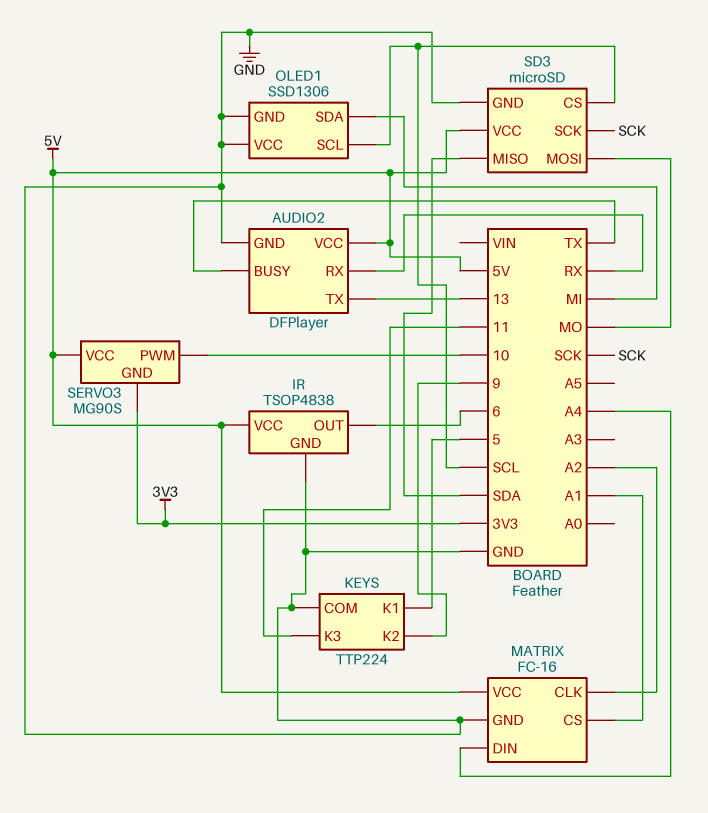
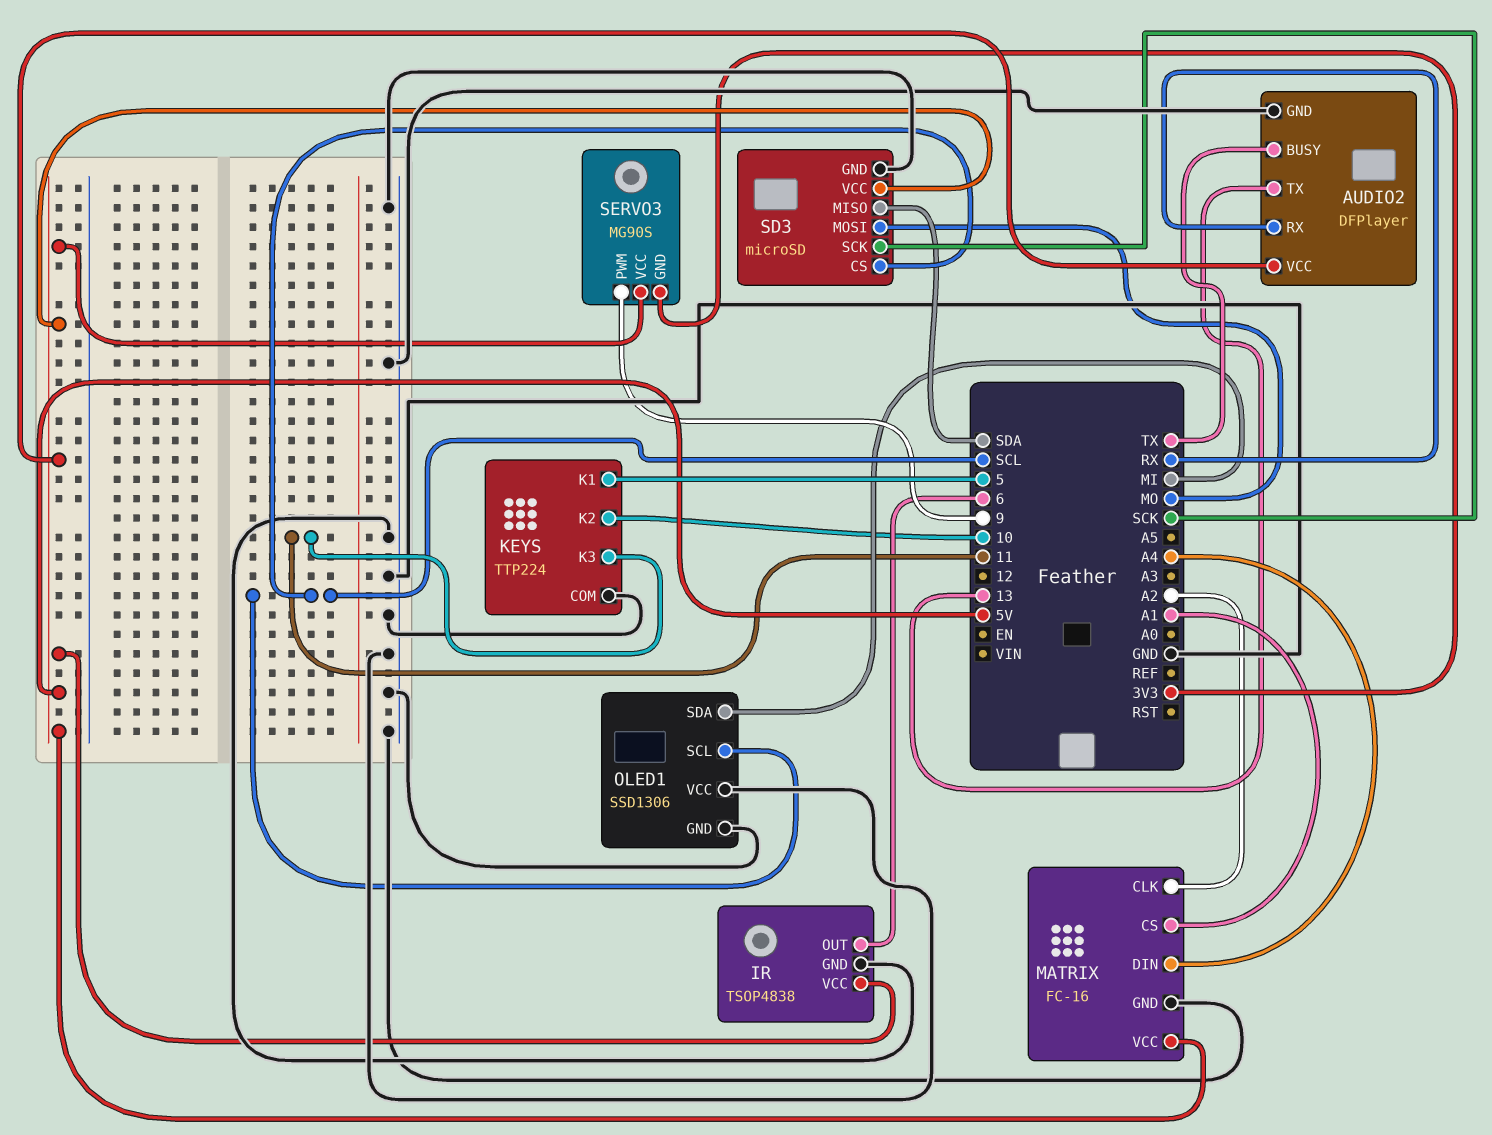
KEYS pin K2: 9 -> 10
SERVO3 pin PWM: 10 -> 9

